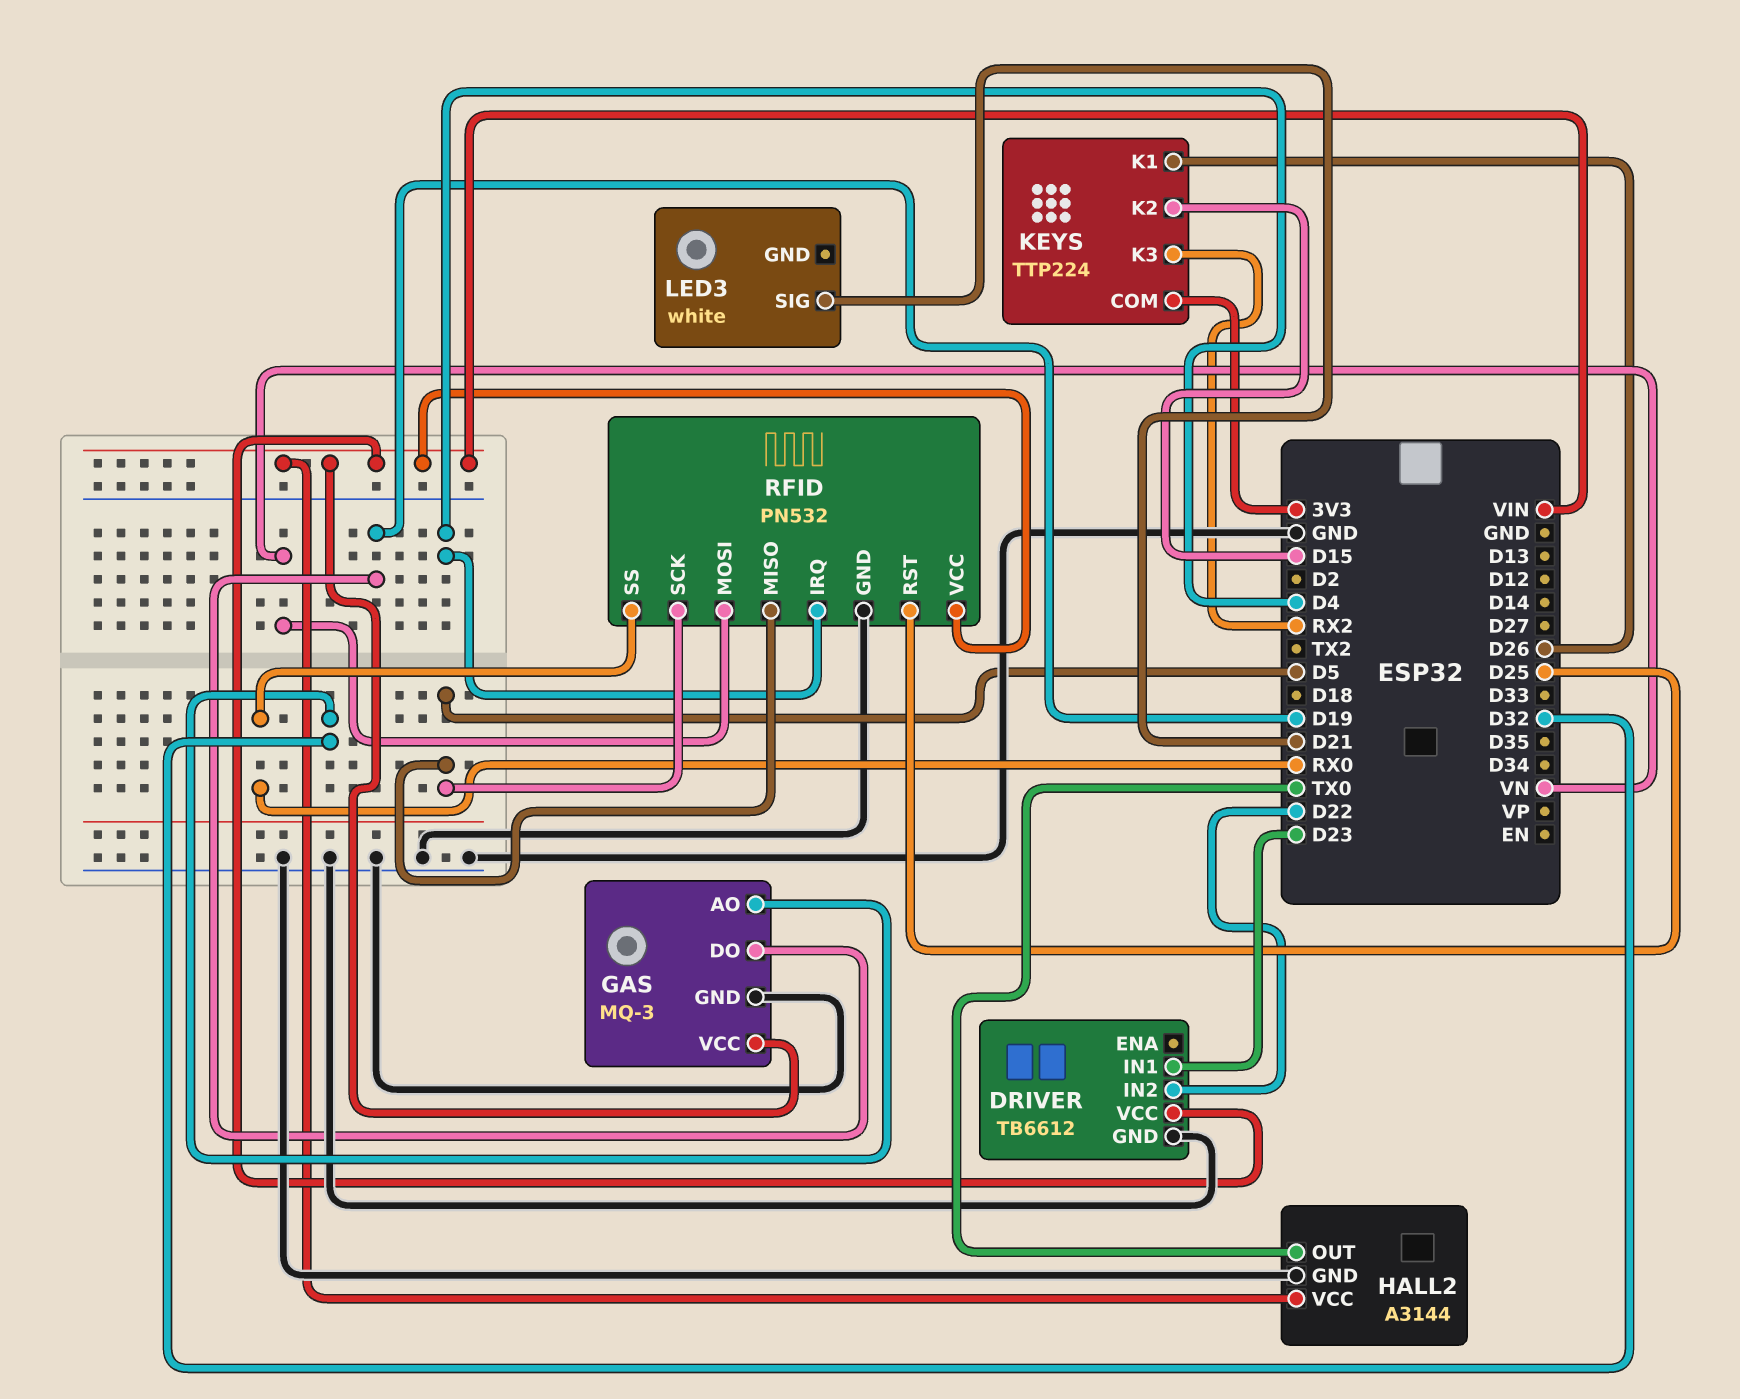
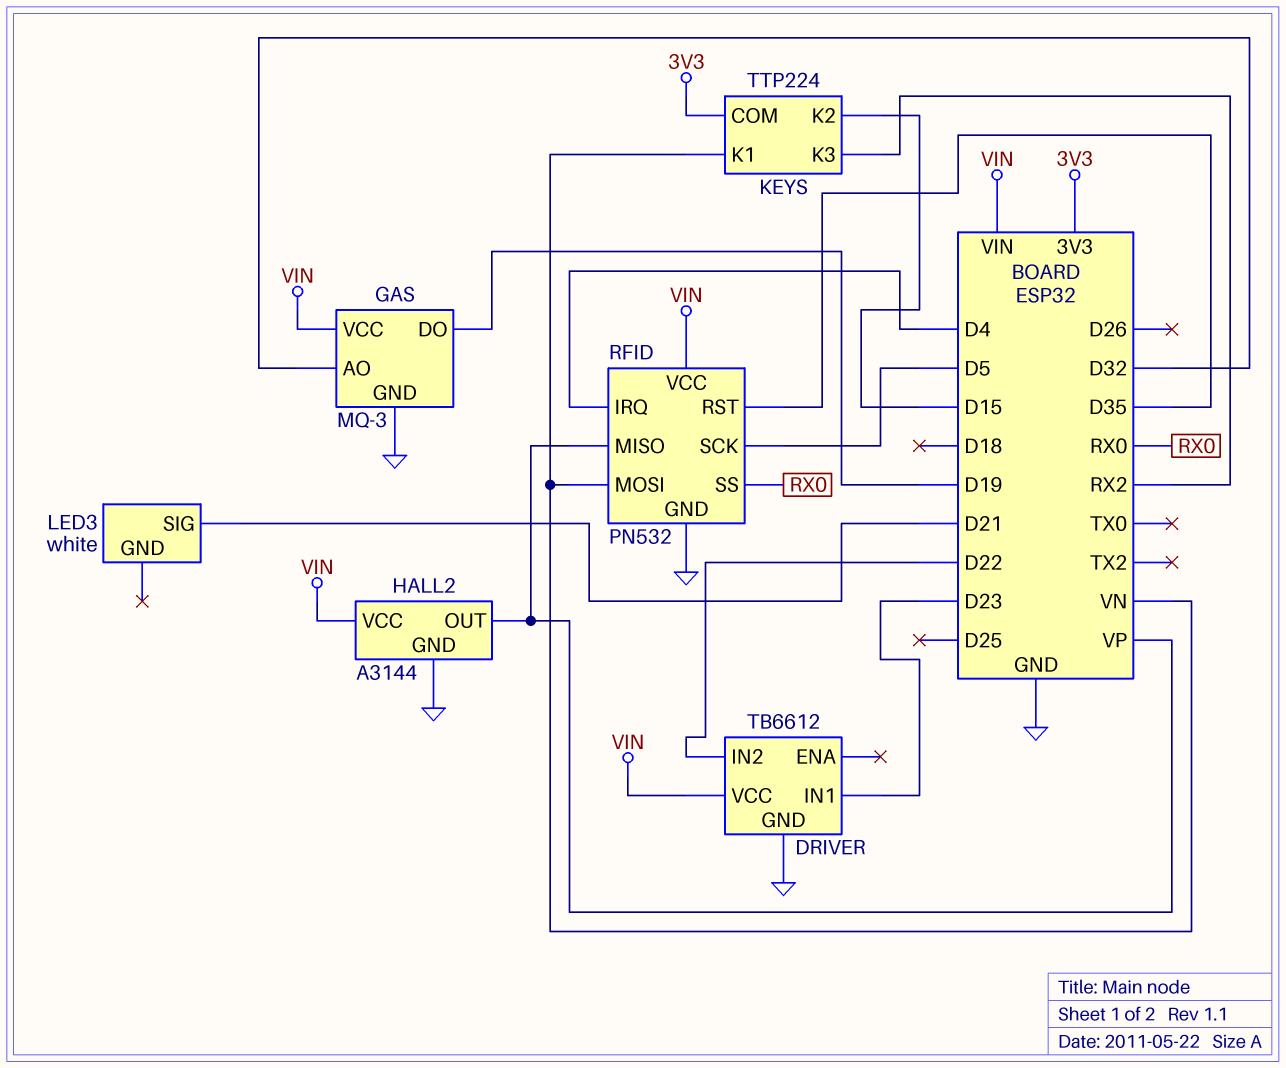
HALL2 pin OUT: TX0 -> VP
KEYS pin K1: D26 -> VN
RFID pin MISO: D5 -> VP
RFID pin RST: D25 -> D35

